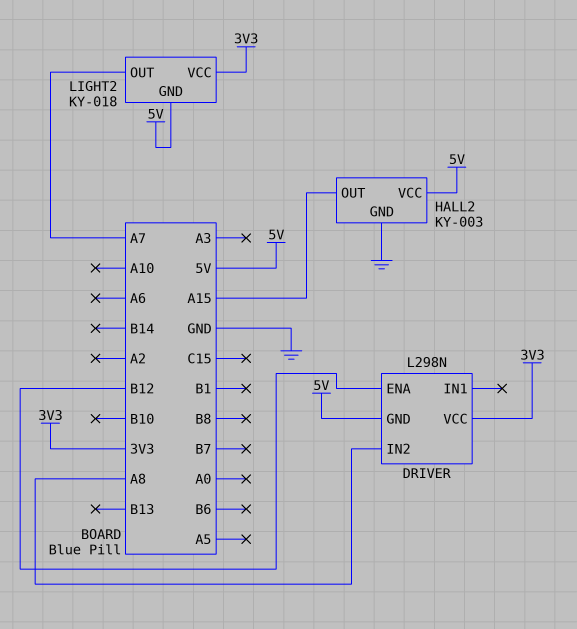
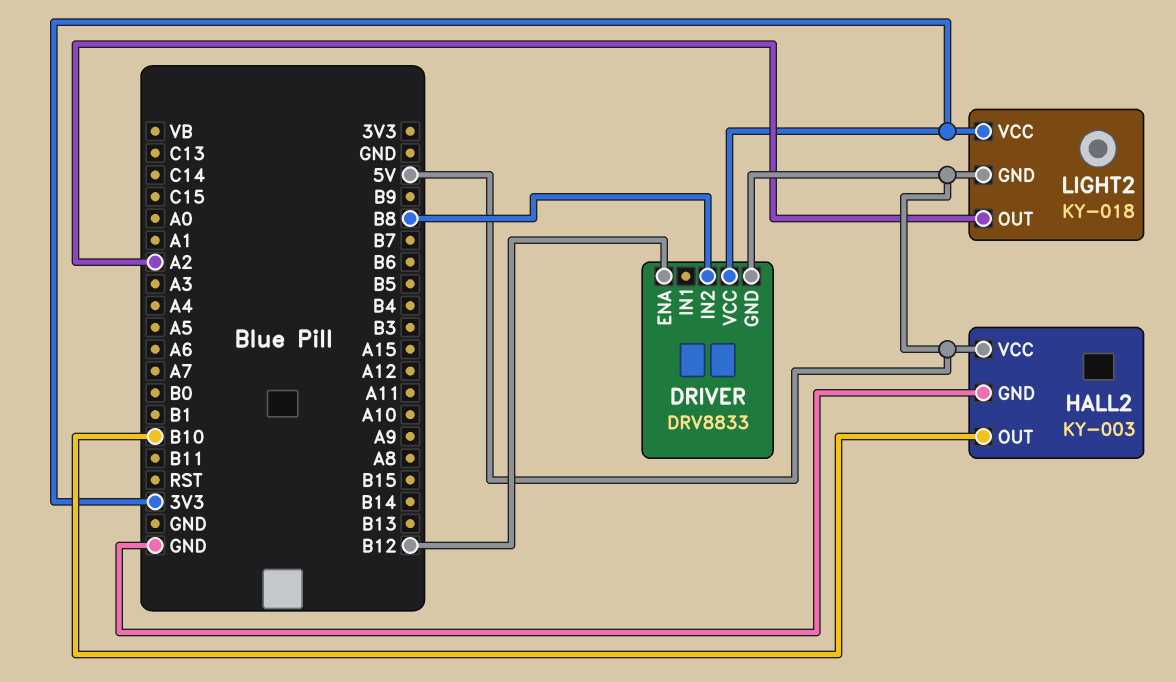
DRIVER: L298N -> DRV8833
DRIVER pin IN2: A8 -> B8
HALL2 pin OUT: A15 -> B10
LIGHT2 pin OUT: A7 -> A2

